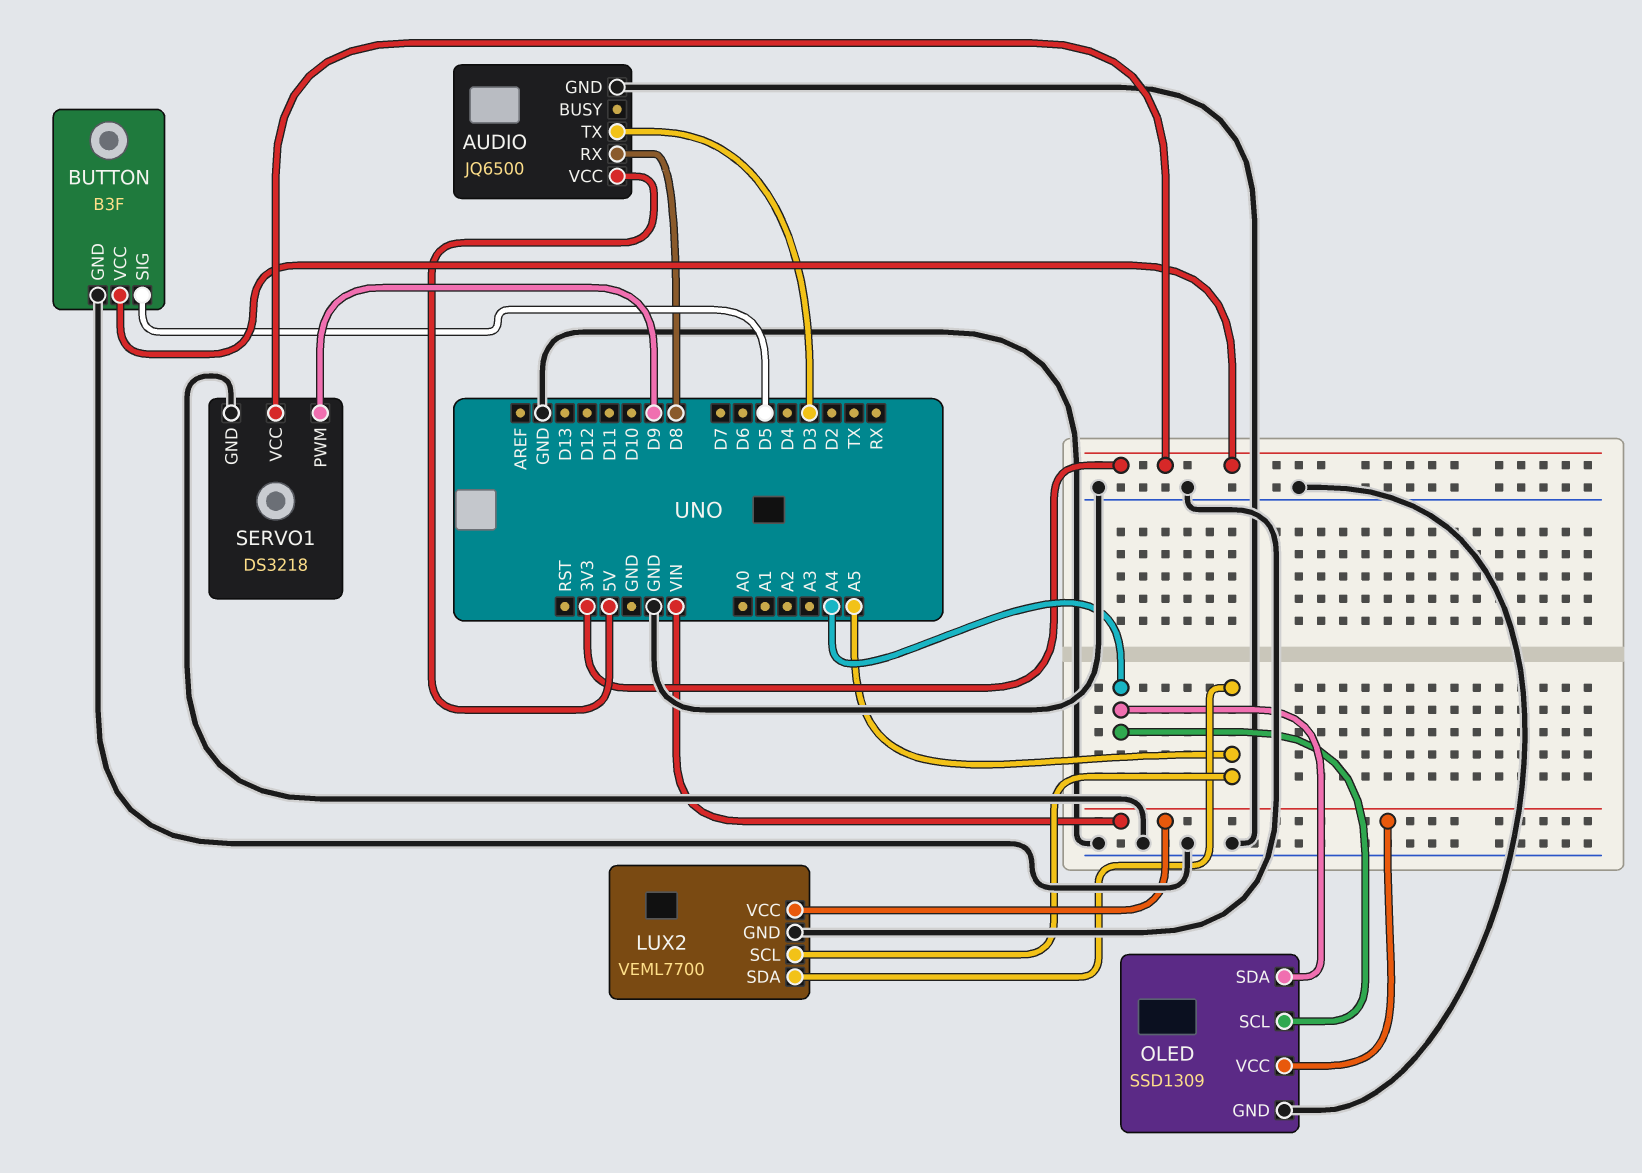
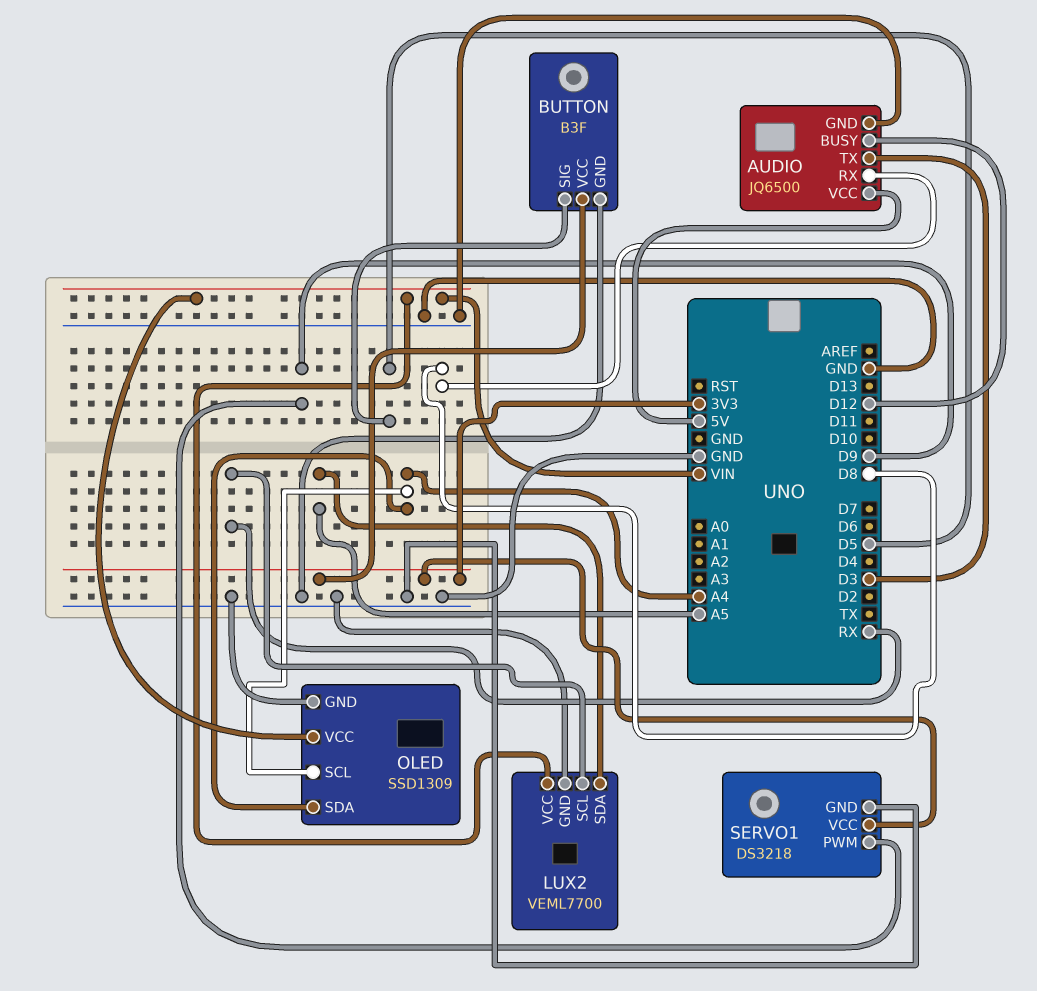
AUDIO pin BUSY: none -> D12
LUX2 pin SCL: A5 -> RX

